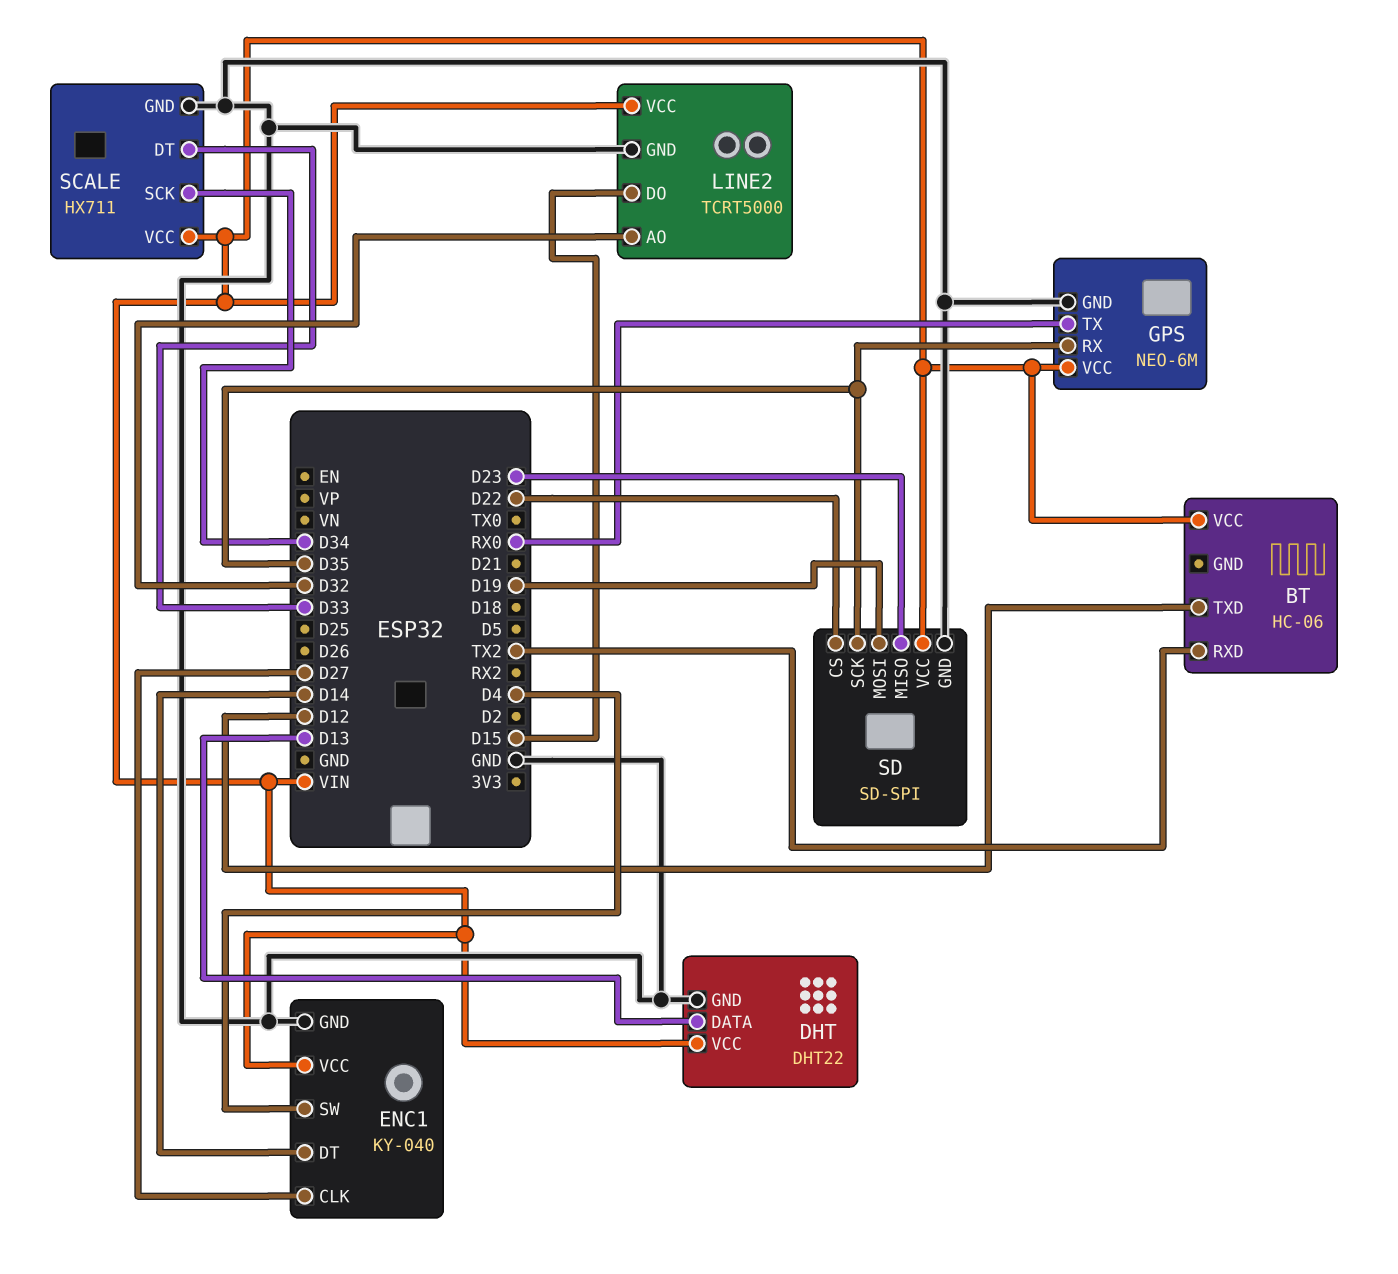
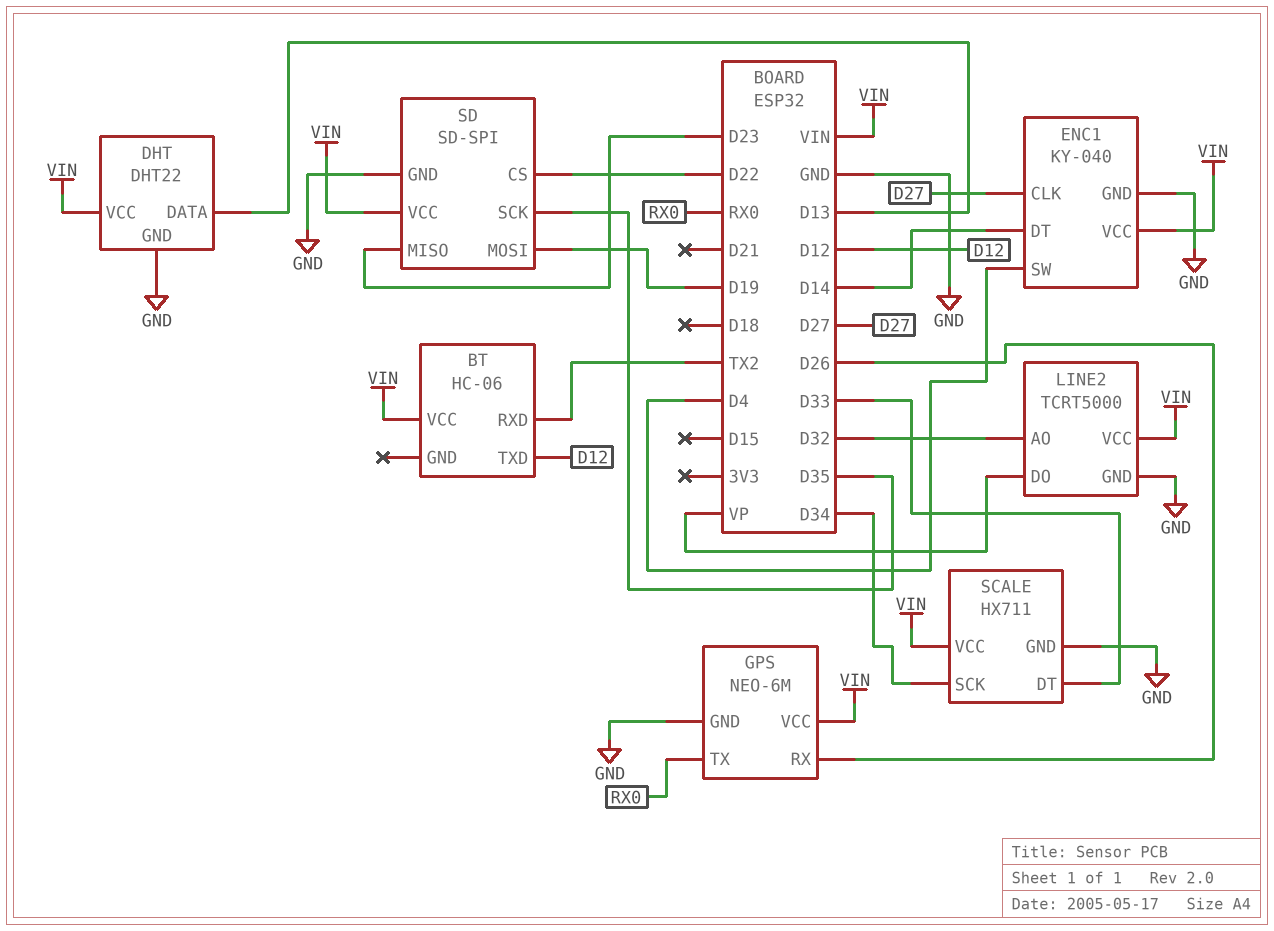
GPS pin RX: D35 -> D26
LINE2 pin DO: D15 -> VP

